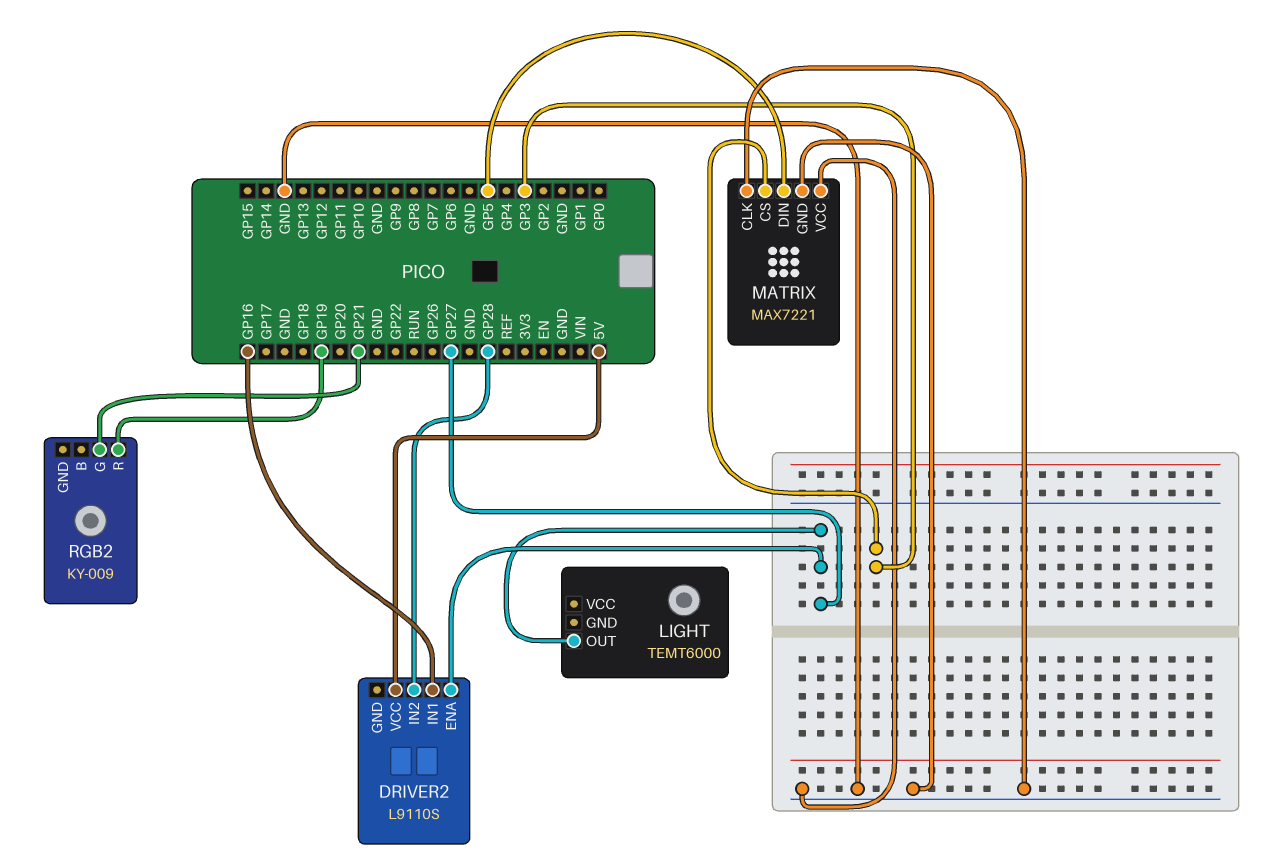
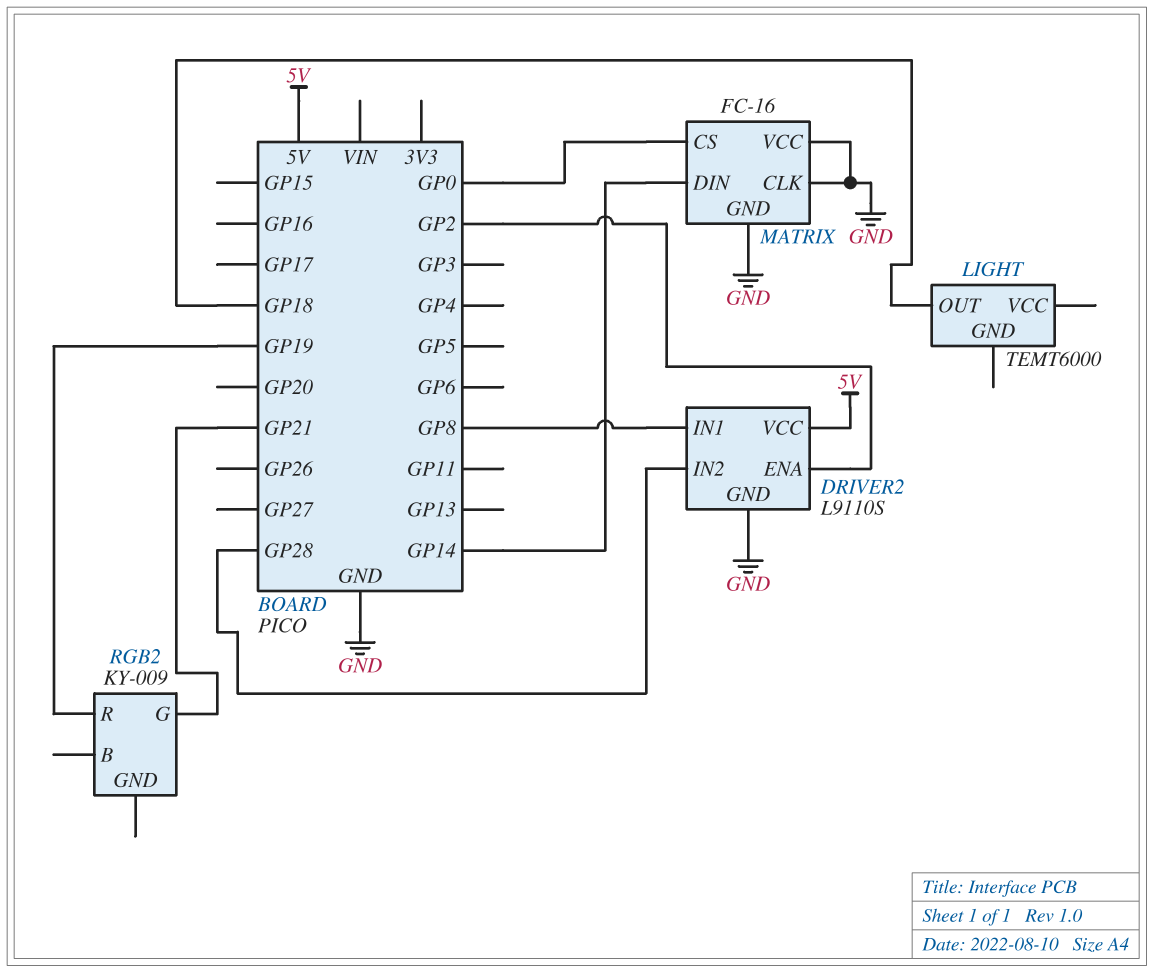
DRIVER2 pin ENA: GP27 -> GP2
DRIVER2 pin GND: none -> GND
DRIVER2 pin IN1: GP16 -> GP8
LIGHT pin OUT: GP27 -> GP18
MATRIX: MAX7221 -> FC-16
MATRIX pin CS: GP3 -> GP0
MATRIX pin DIN: GP5 -> GP14

